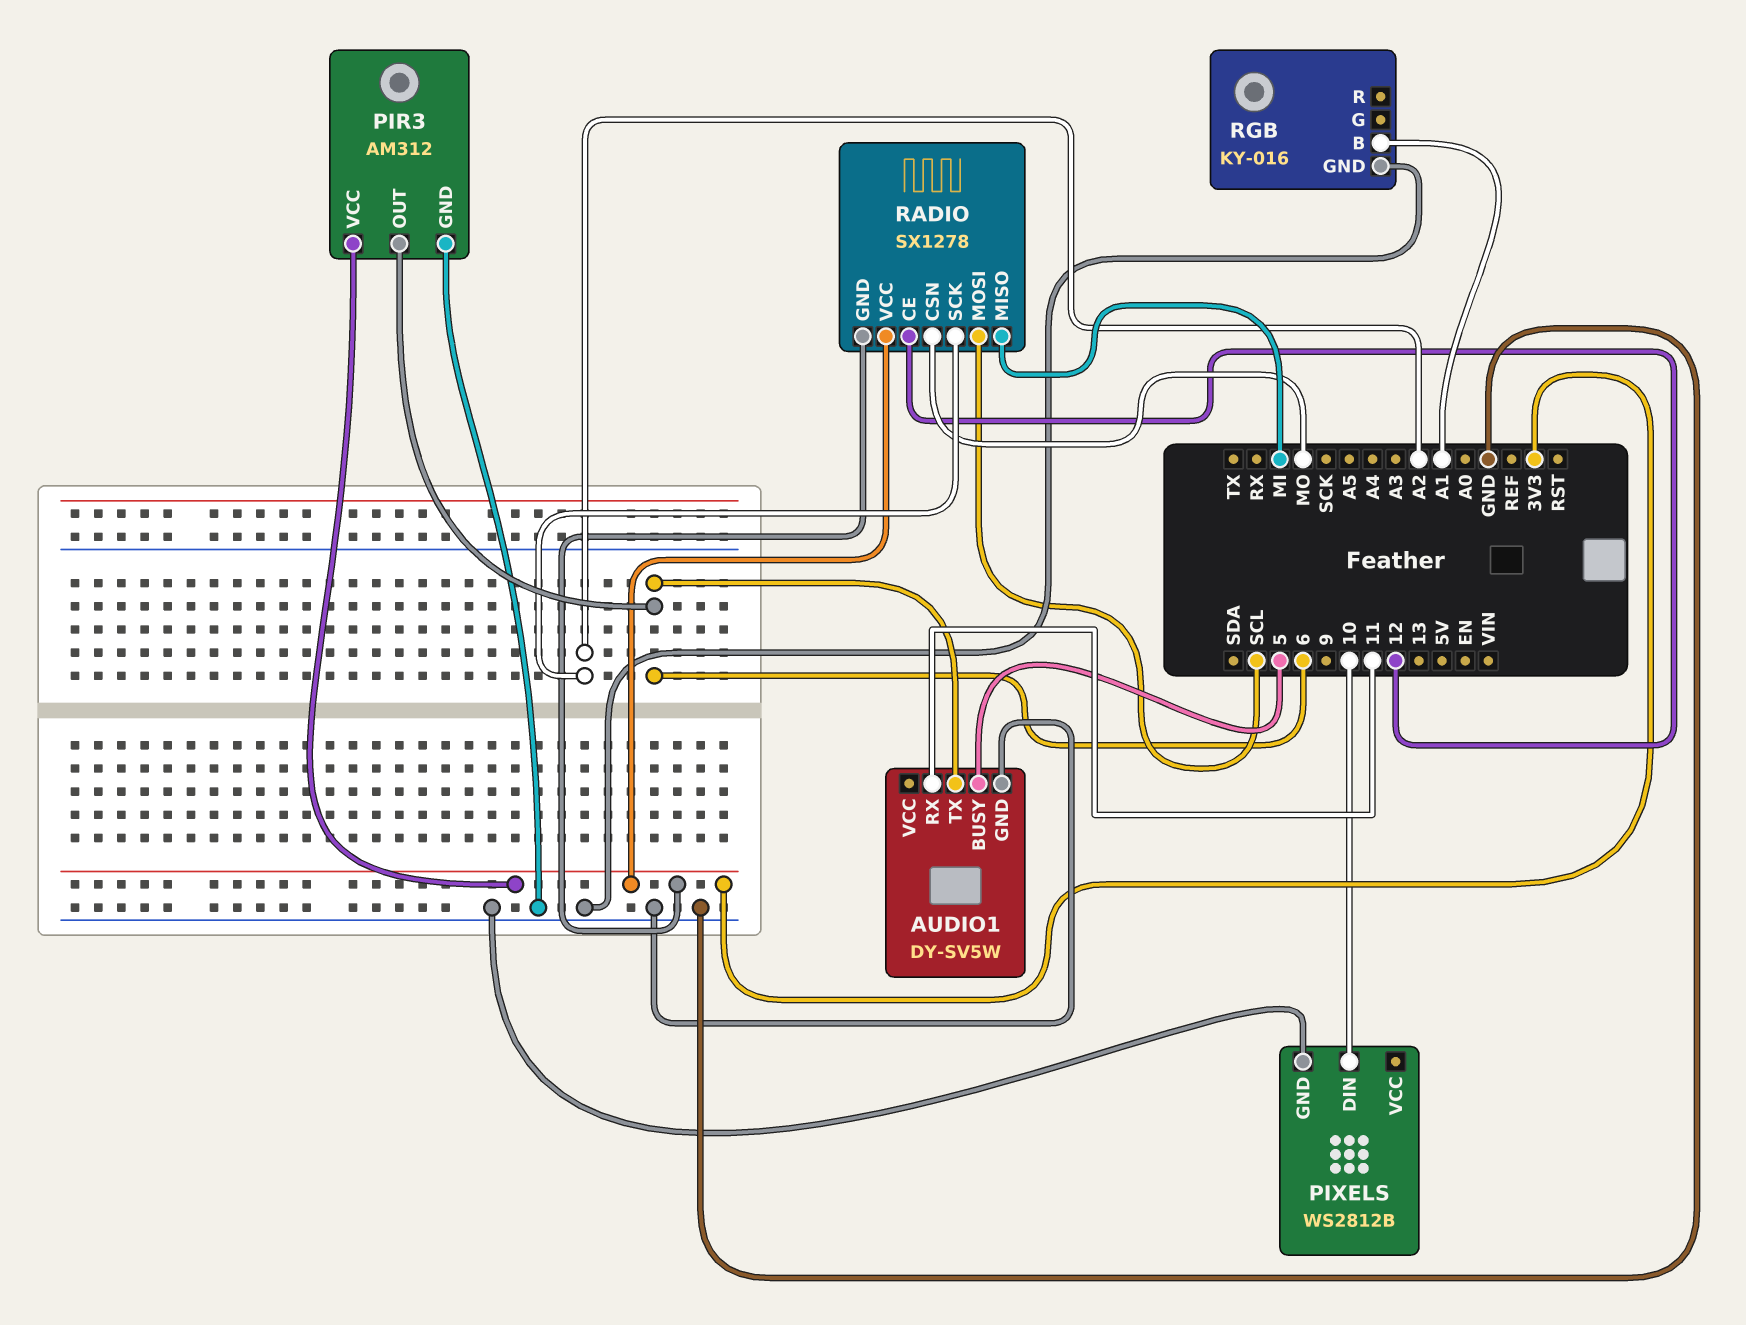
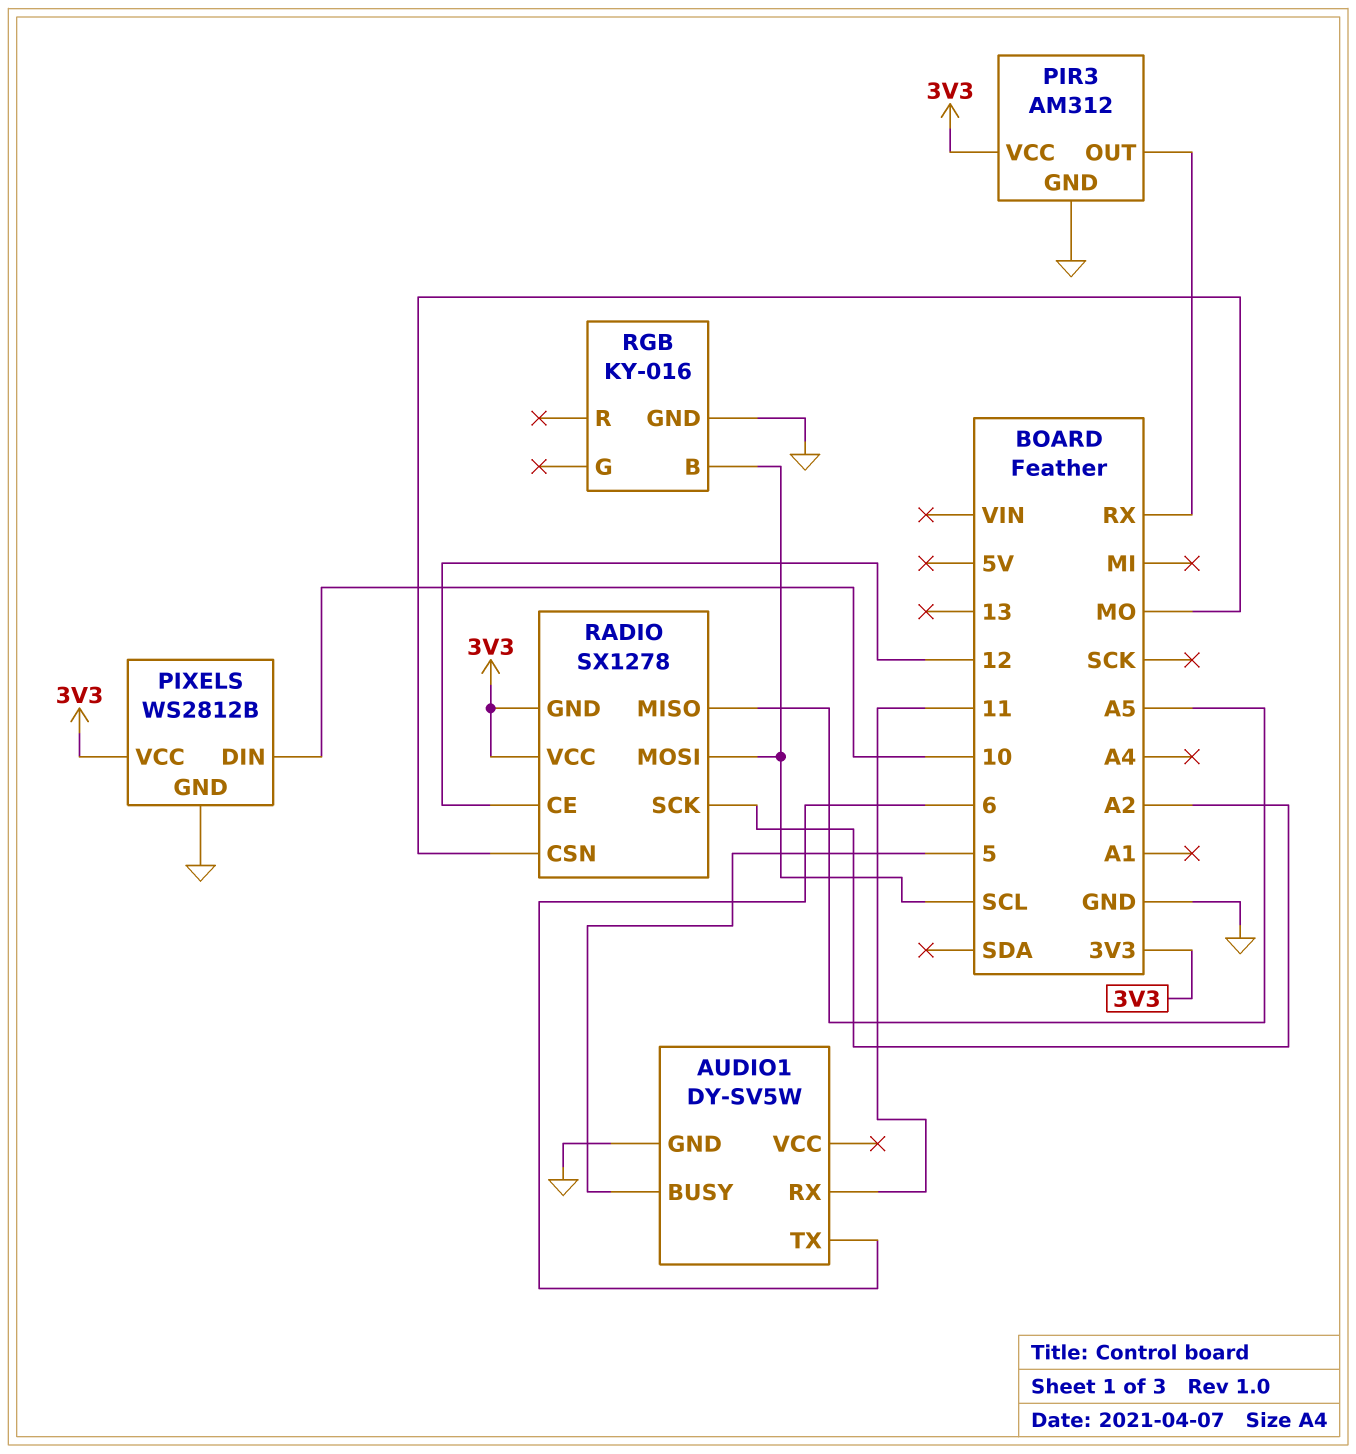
PIR3 pin OUT: 6 -> RX
PIXELS pin VCC: none -> 3V3
RADIO pin MISO: MI -> A5
RGB pin B: A1 -> SCL

